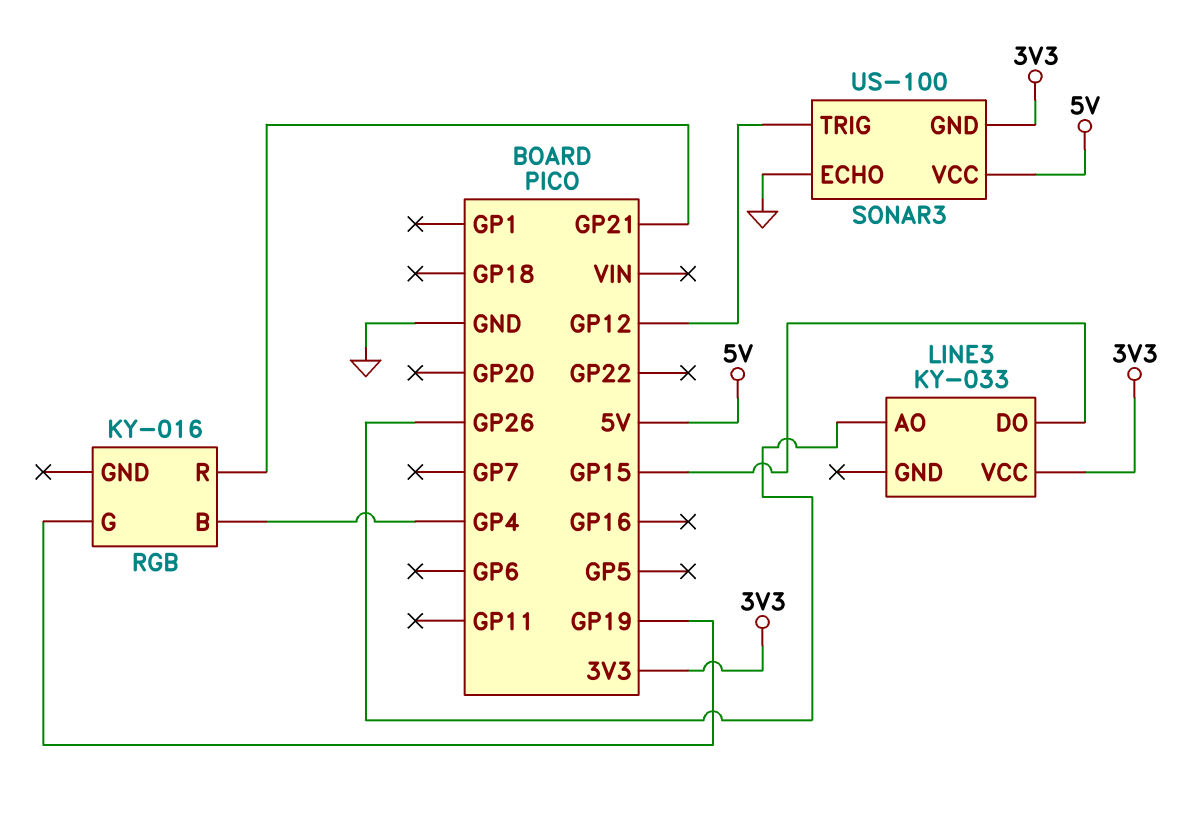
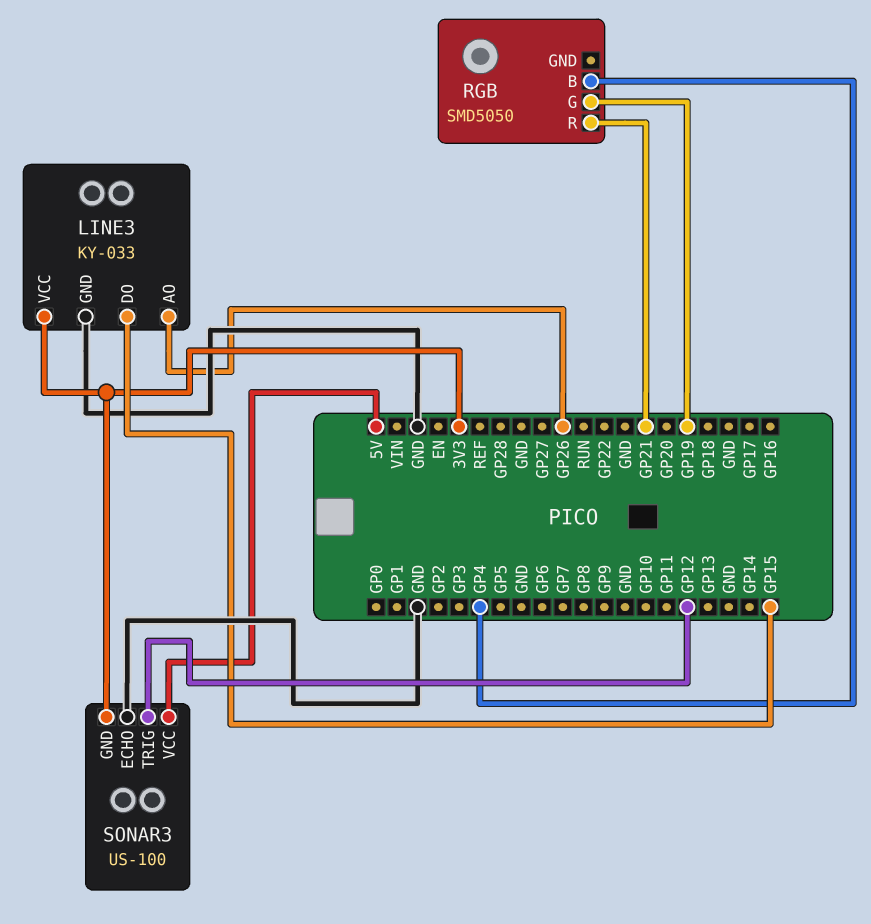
LINE3 pin GND: none -> GND
RGB: KY-016 -> SMD5050

